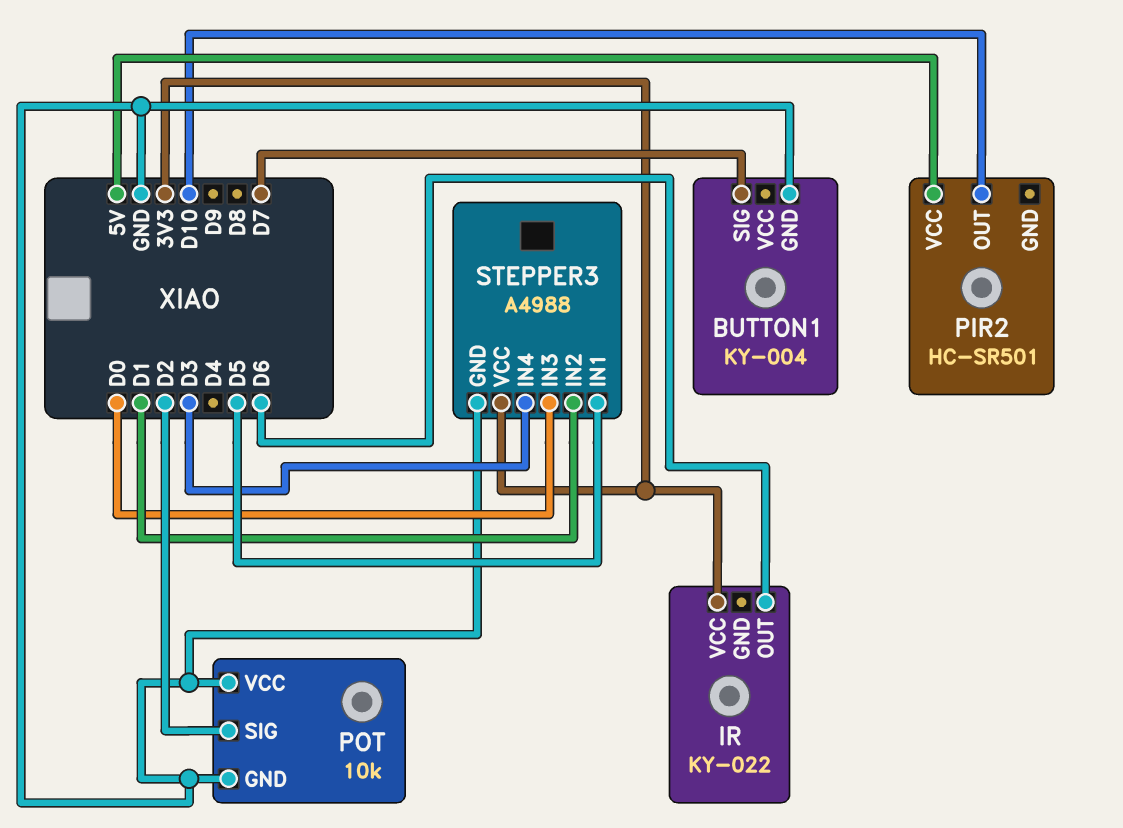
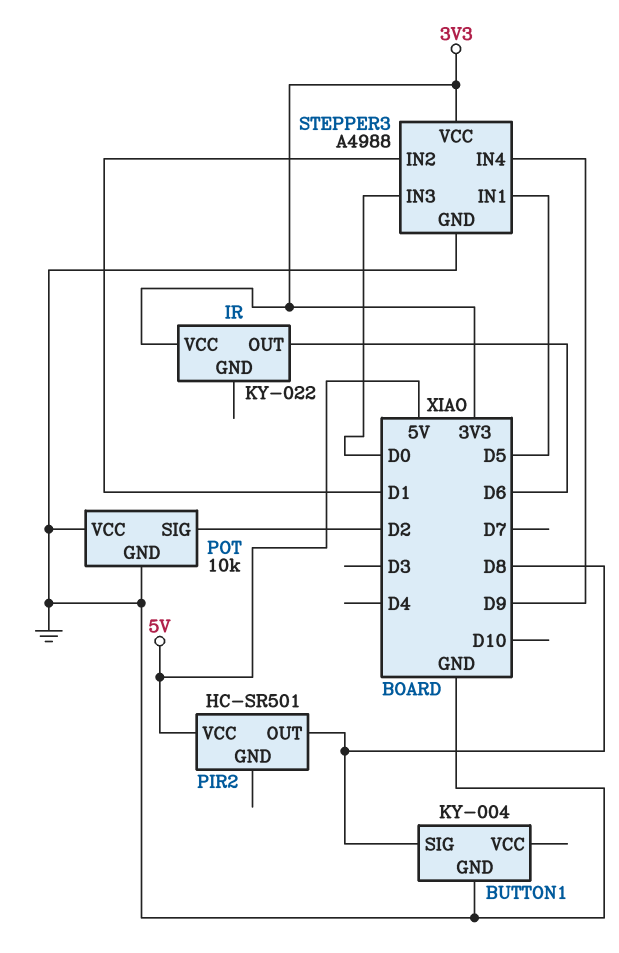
BUTTON1 pin SIG: D7 -> D8
PIR2 pin OUT: D10 -> D8
STEPPER3 pin IN4: D3 -> D9

